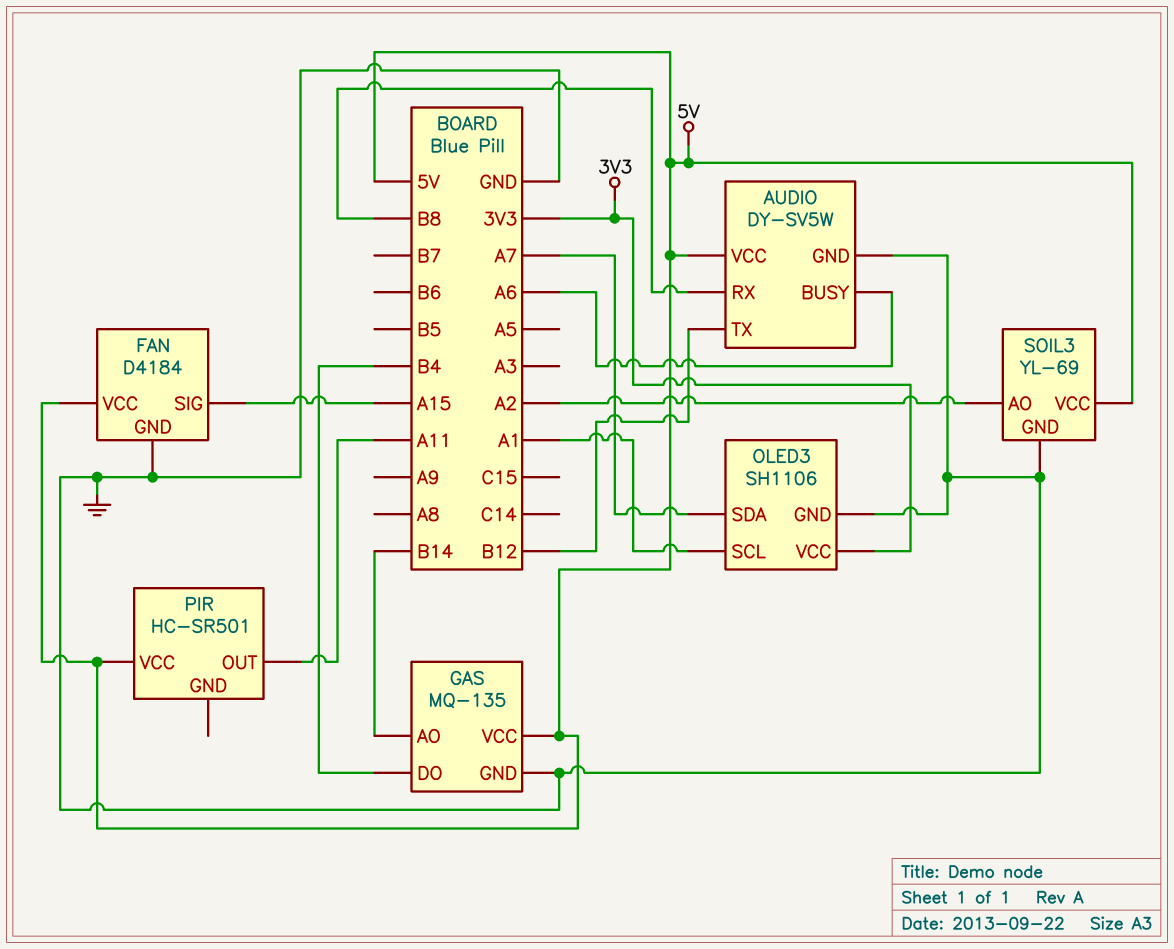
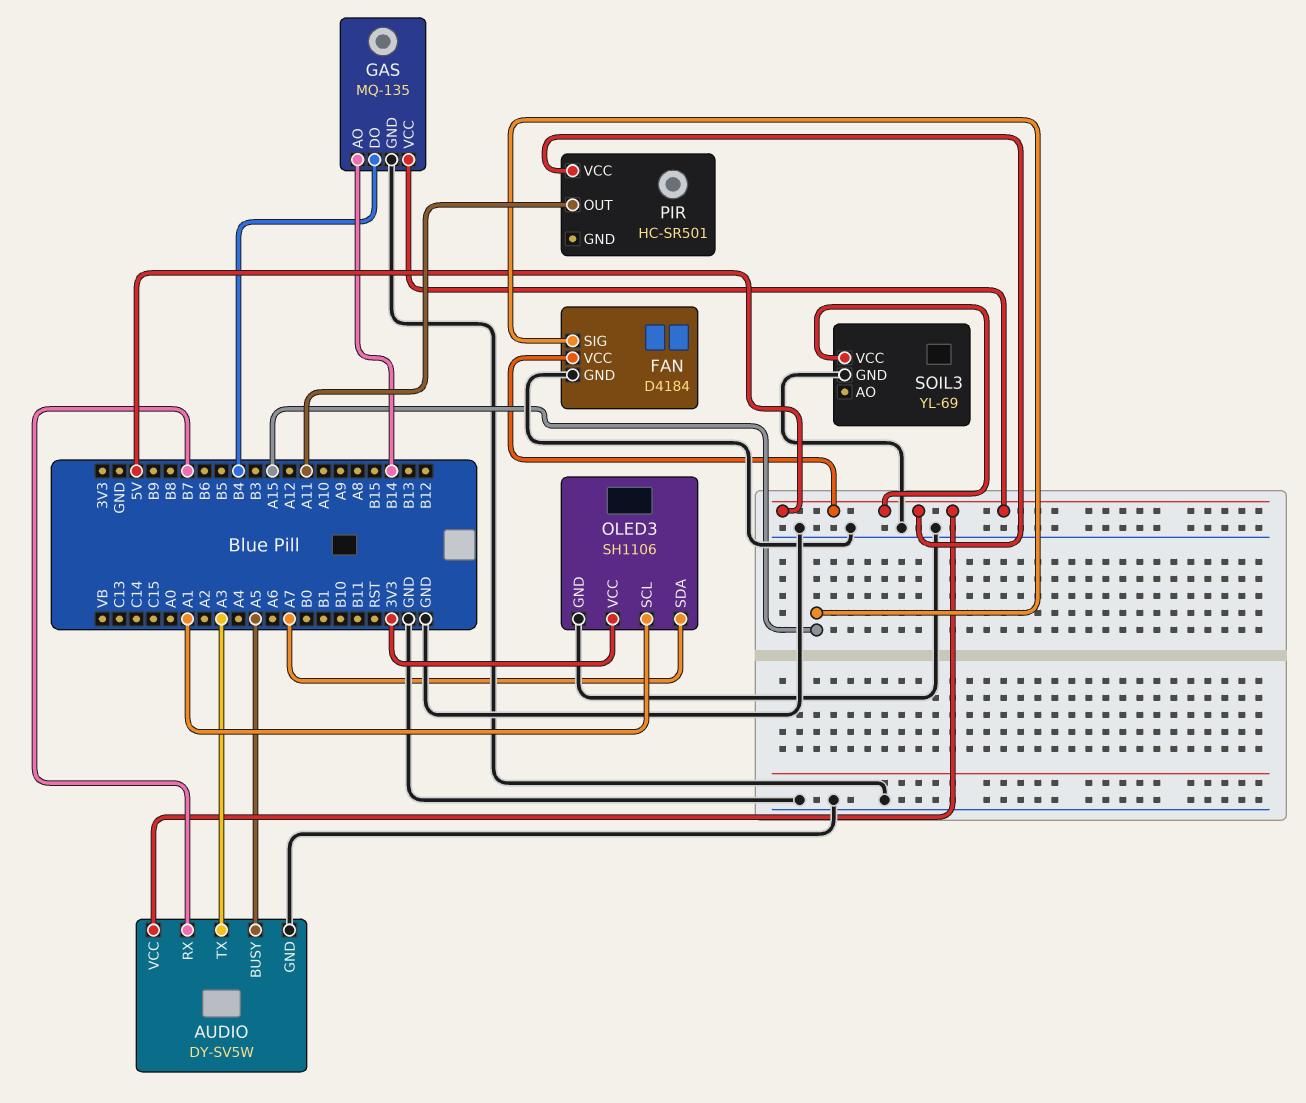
AUDIO pin BUSY: A6 -> A5
AUDIO pin RX: B8 -> B7
AUDIO pin TX: B12 -> A3
SOIL3 pin AO: A2 -> none

